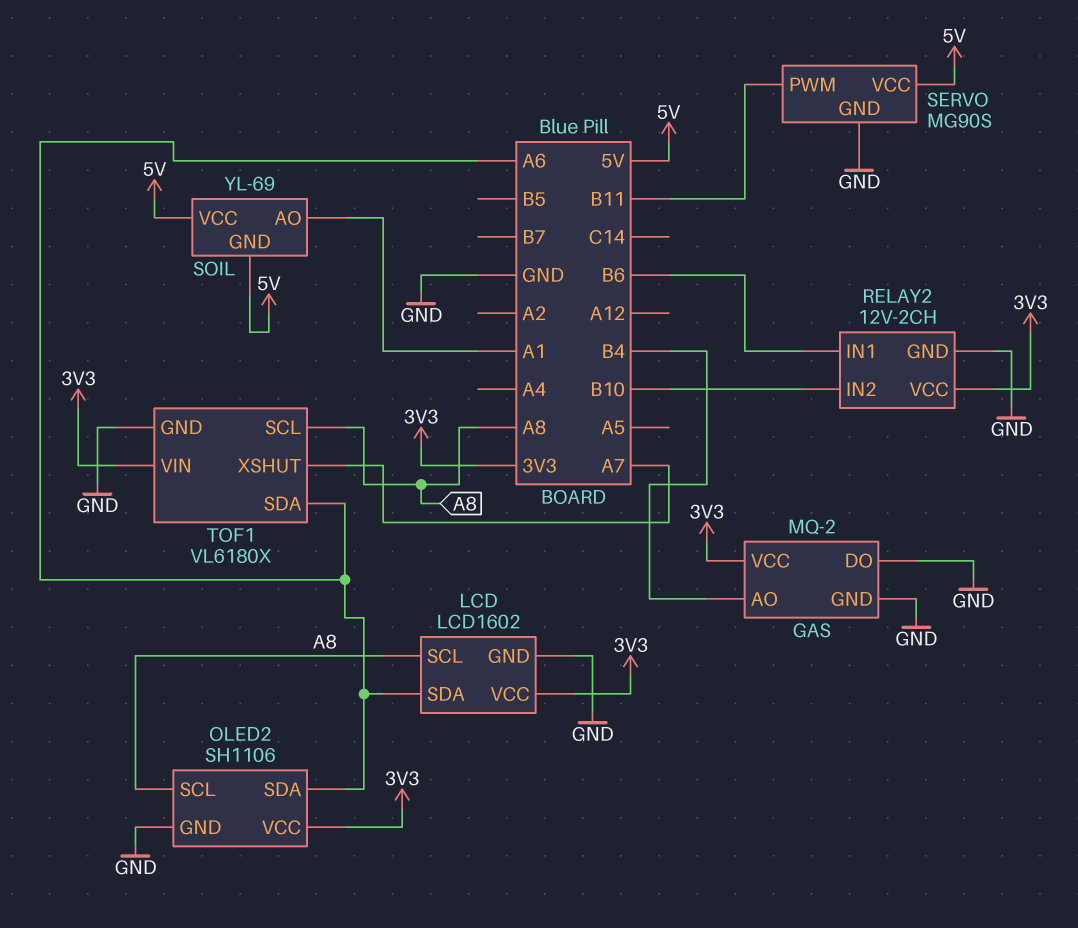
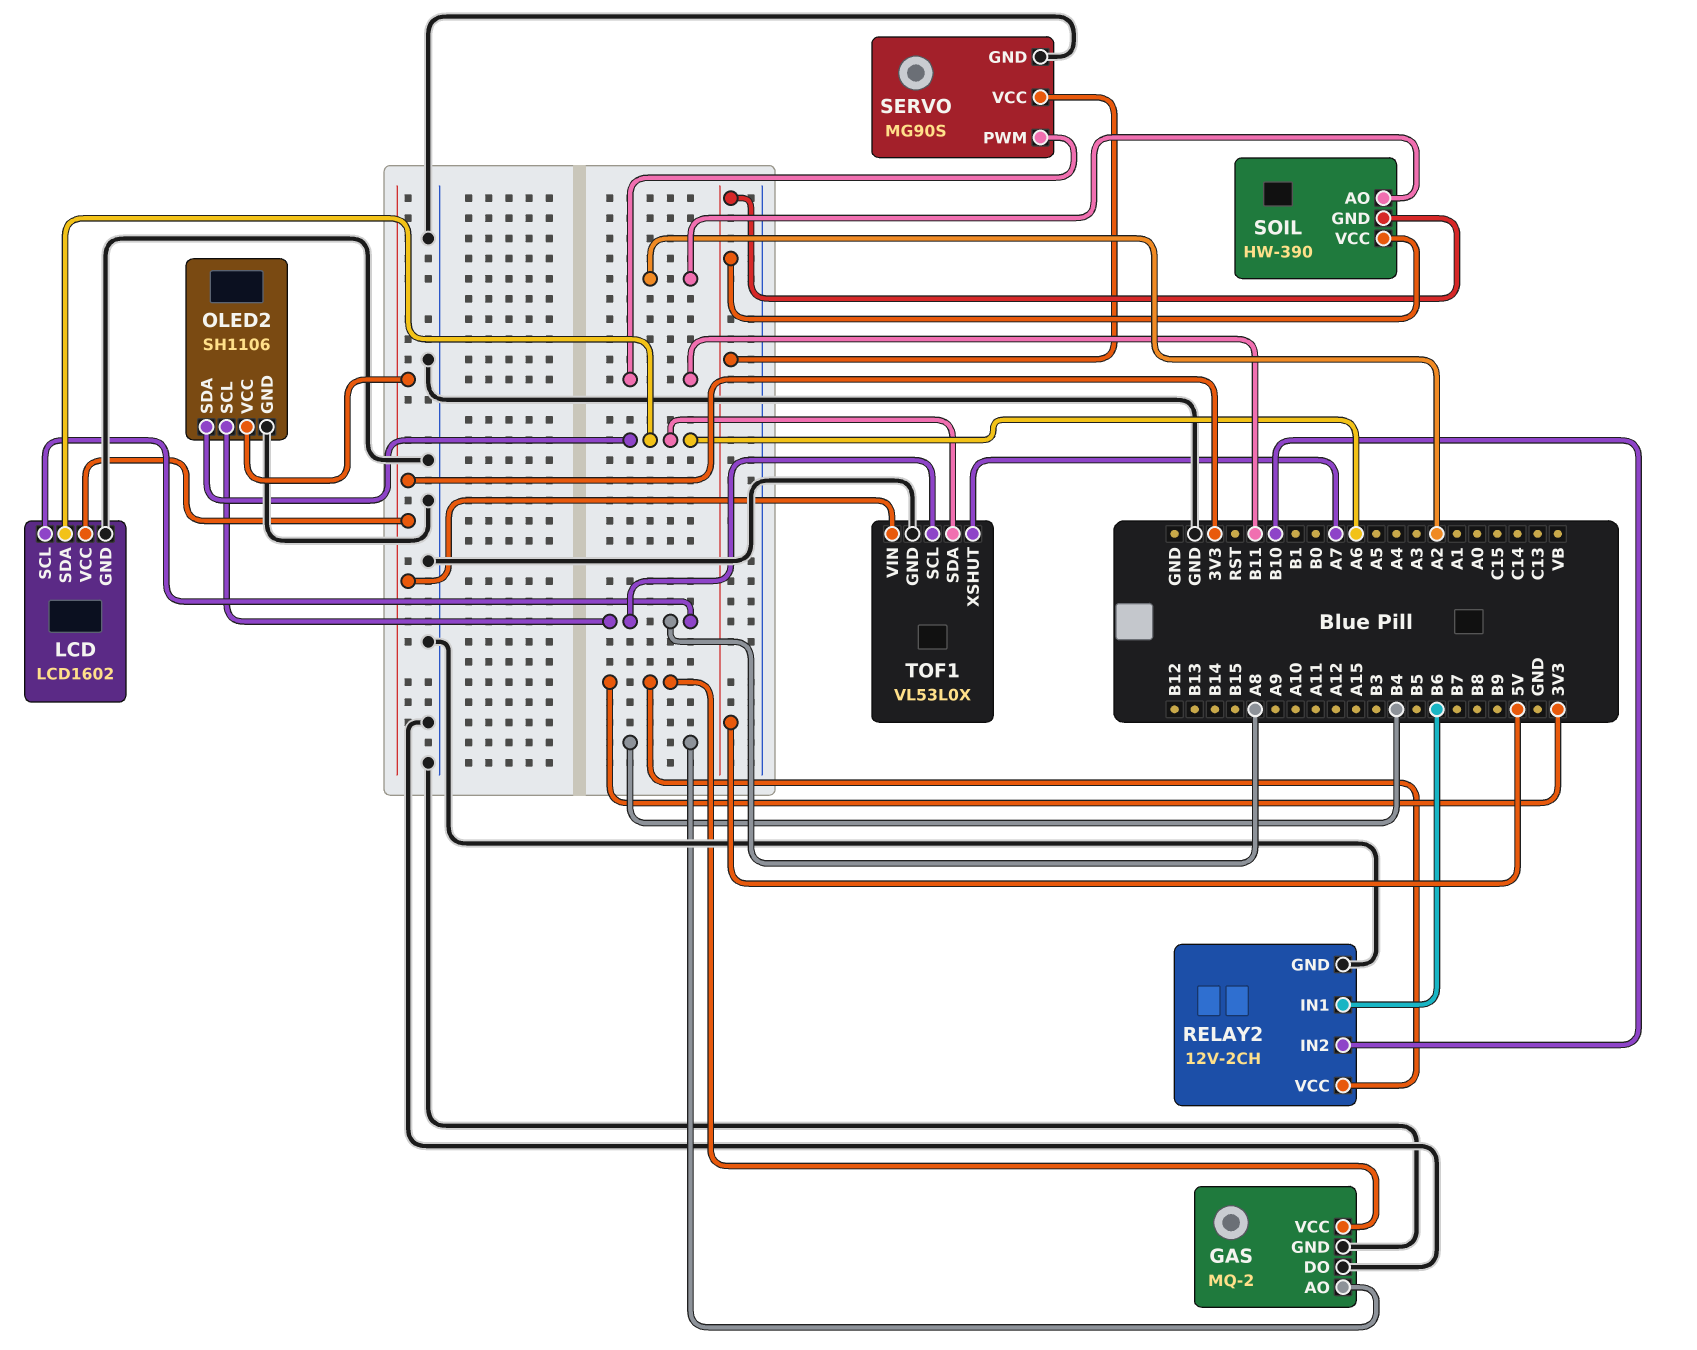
SOIL: YL-69 -> HW-390
SOIL pin AO: A1 -> A2
TOF1: VL6180X -> VL53L0X

